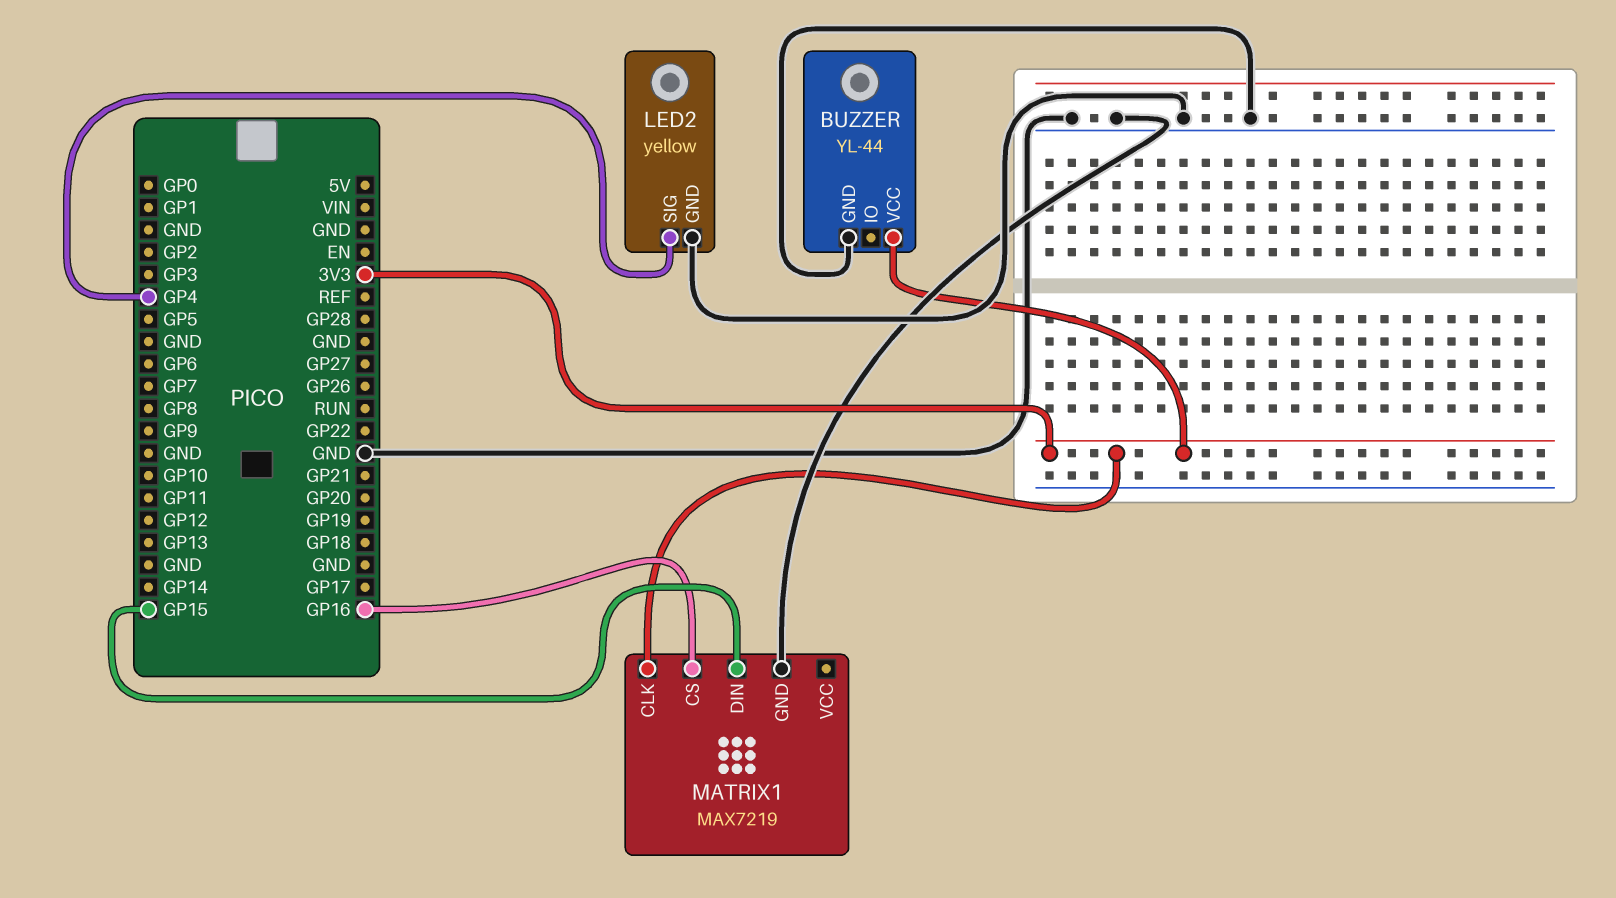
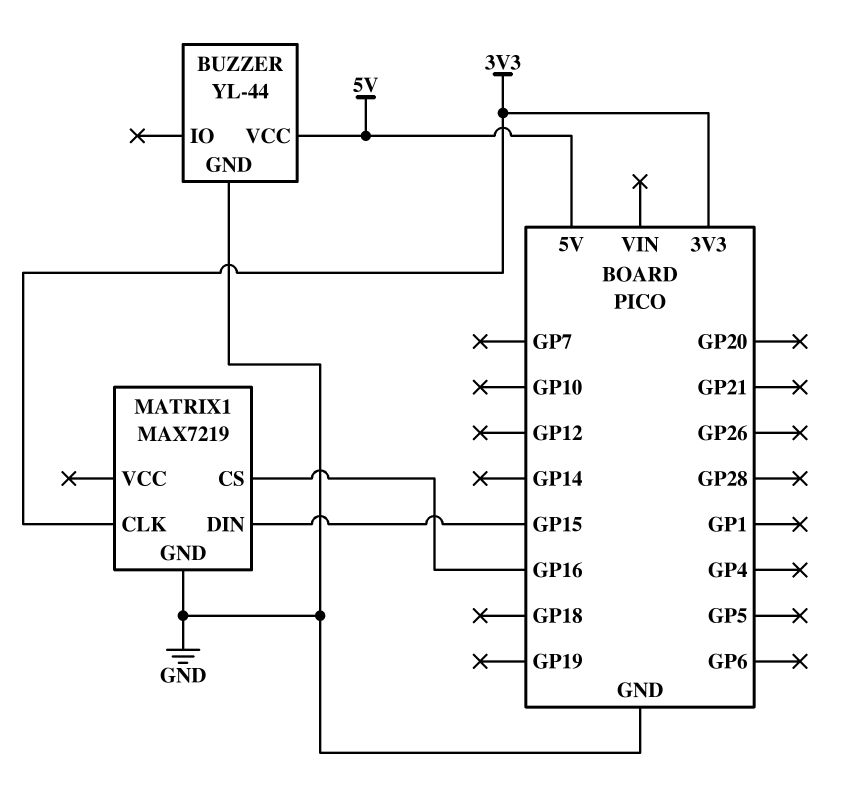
BUZZER pin VCC: 3V3 -> 5V
LED2: yellow -> none
LED2 pin GND: GND -> none
LED2 pin SIG: GP4 -> none

